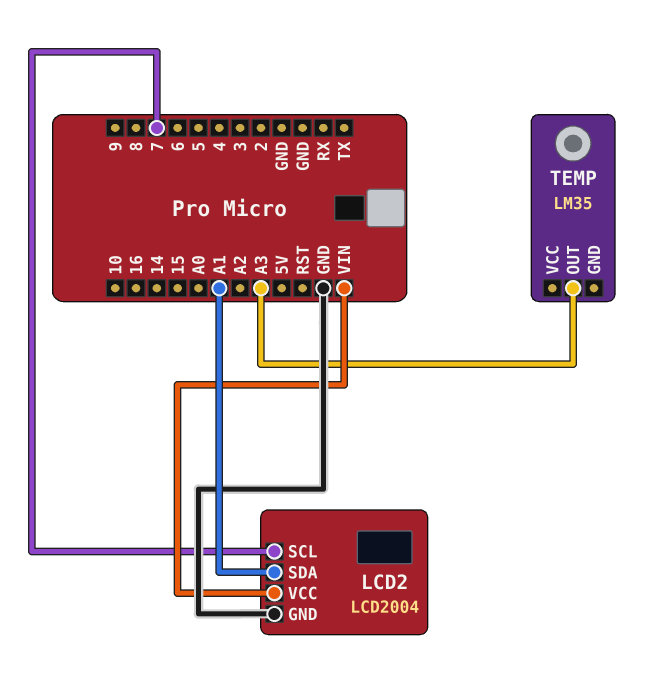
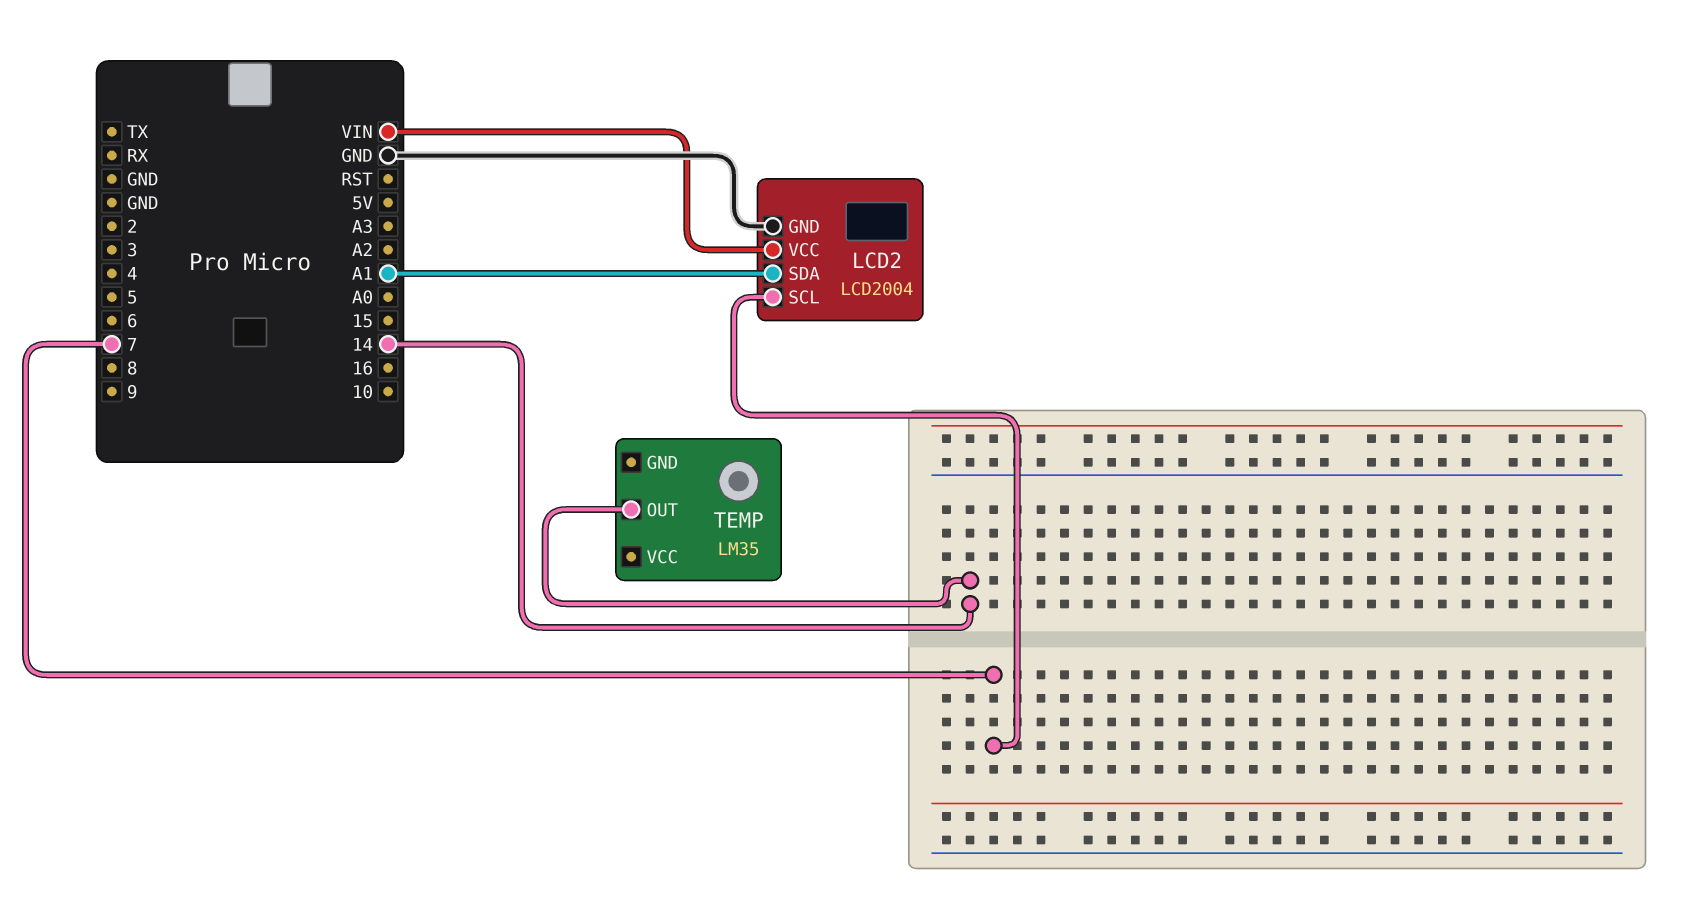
TEMP pin OUT: A3 -> 14

